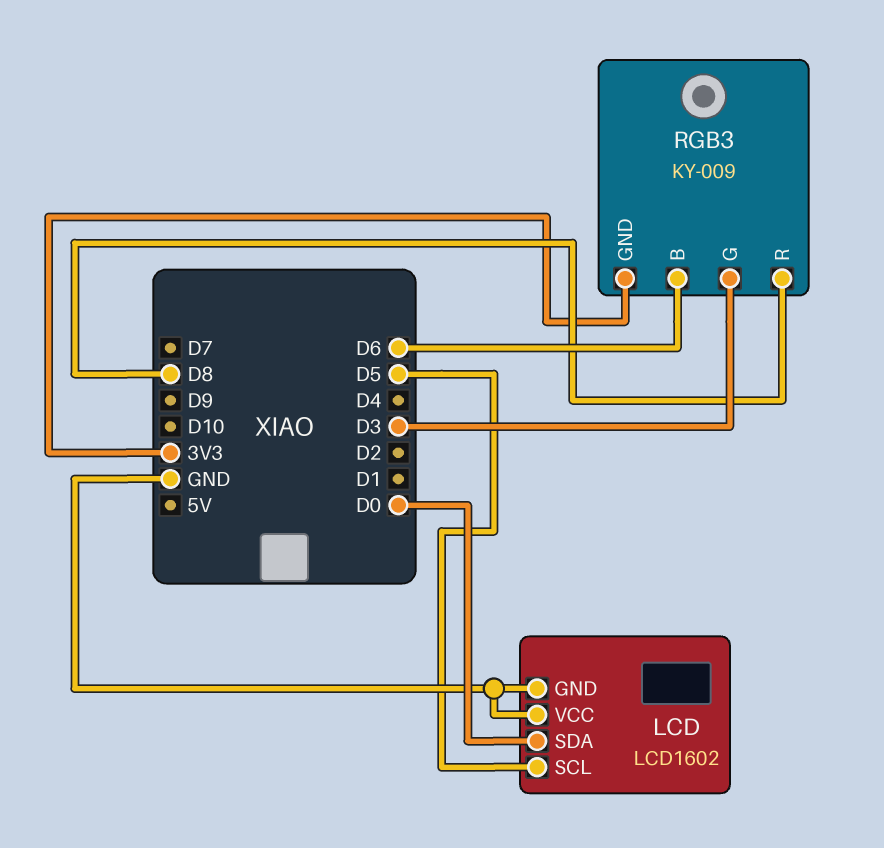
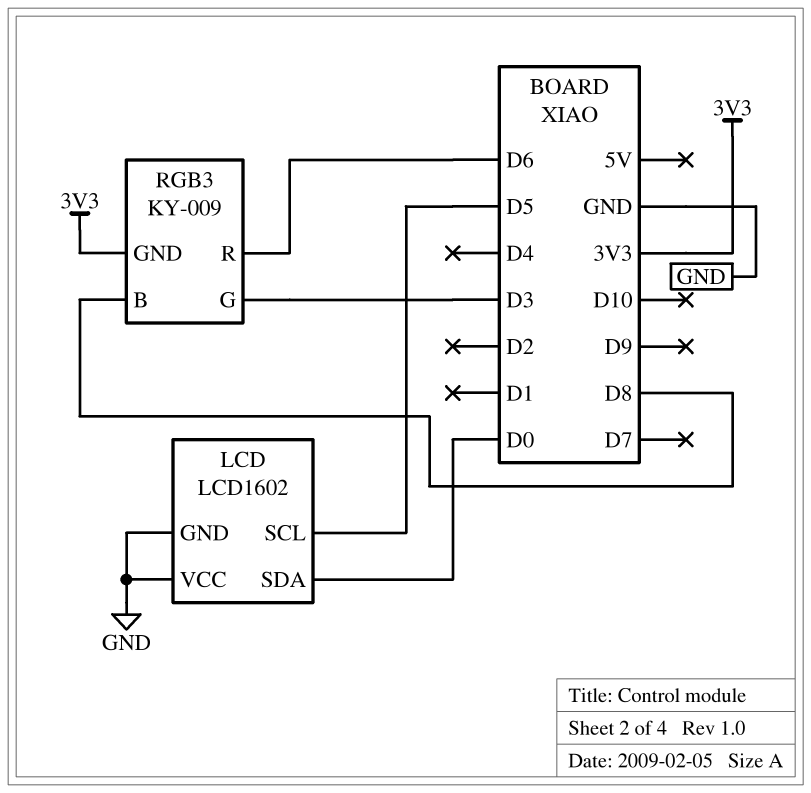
RGB3 pin B: D6 -> D8
RGB3 pin R: D8 -> D6

